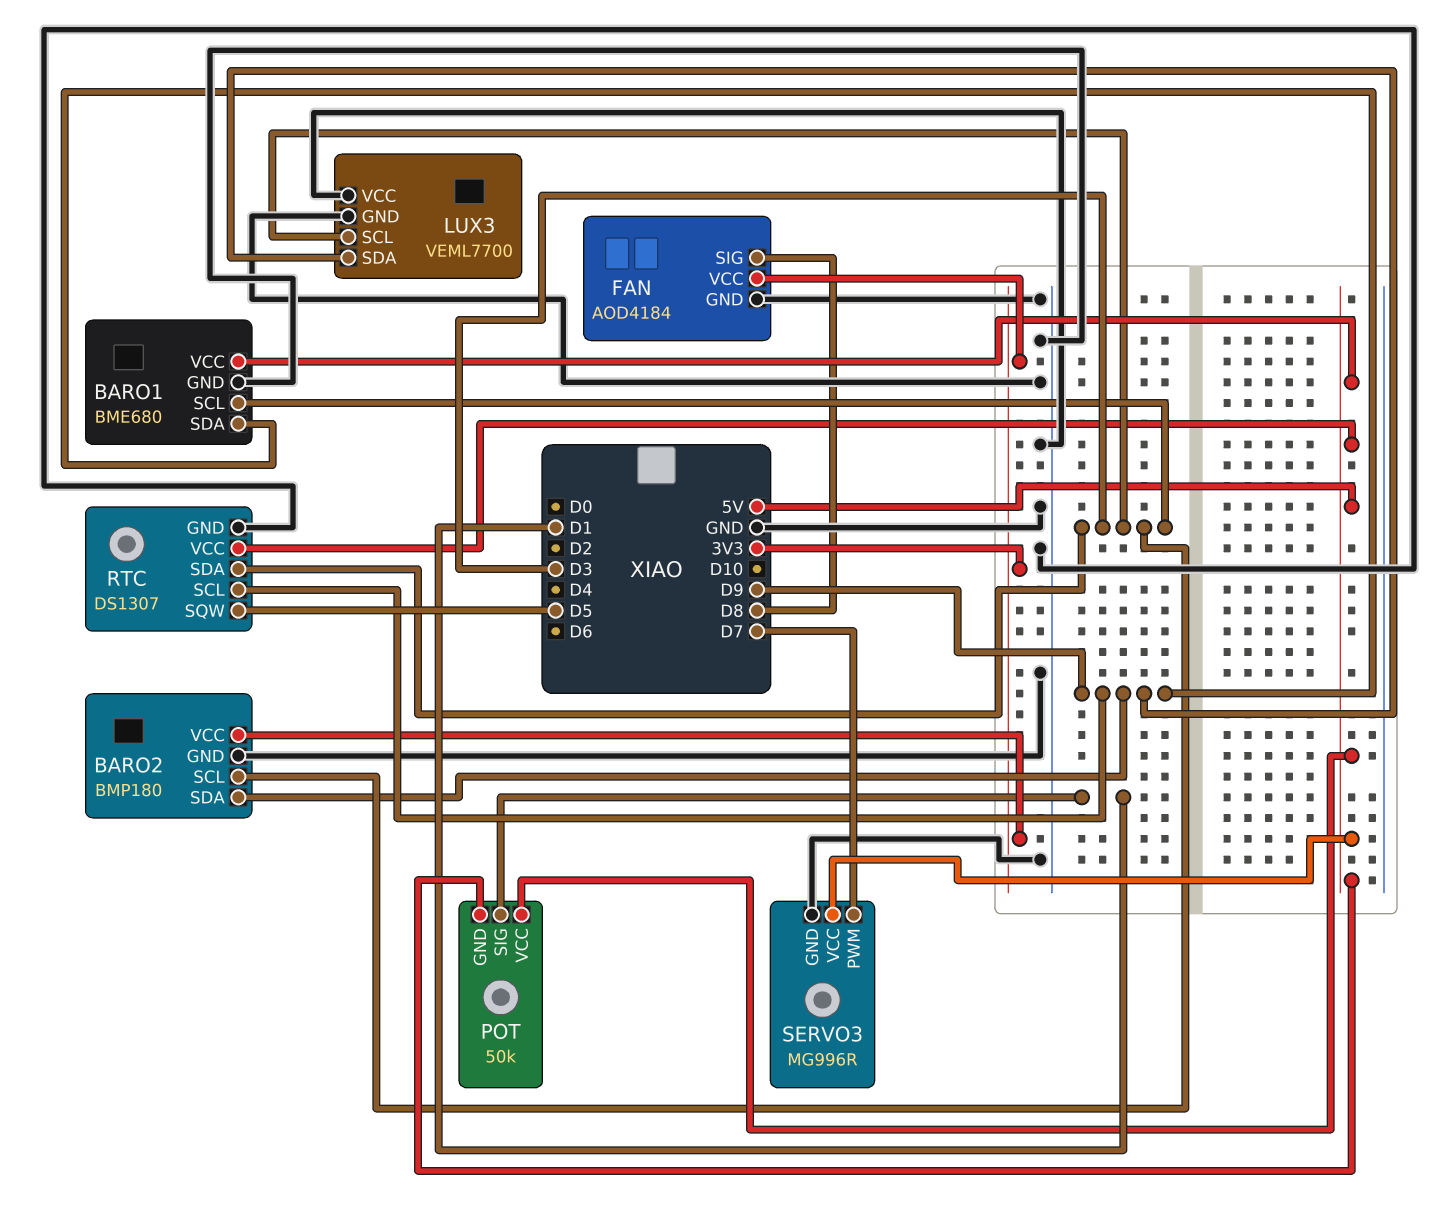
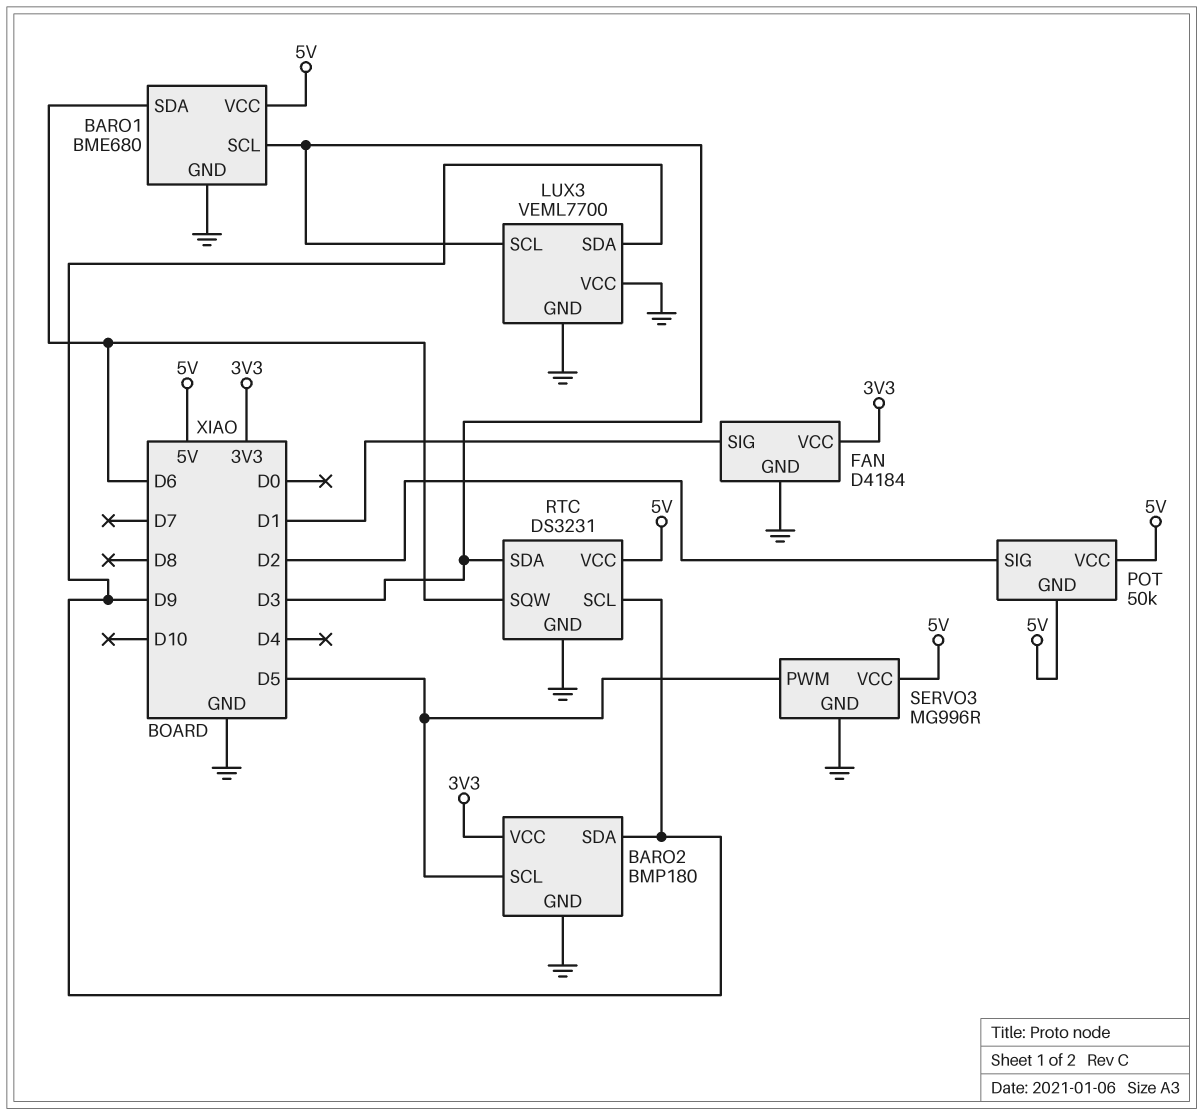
BARO1 pin SDA: D9 -> D6
BARO2 pin SCL: D3 -> D5
FAN: AOD4184 -> D4184
FAN pin SIG: D8 -> D1
POT pin SIG: D1 -> D2
RTC: DS1307 -> DS3231
RTC pin SQW: D5 -> D6
SERVO3 pin PWM: D7 -> D5

